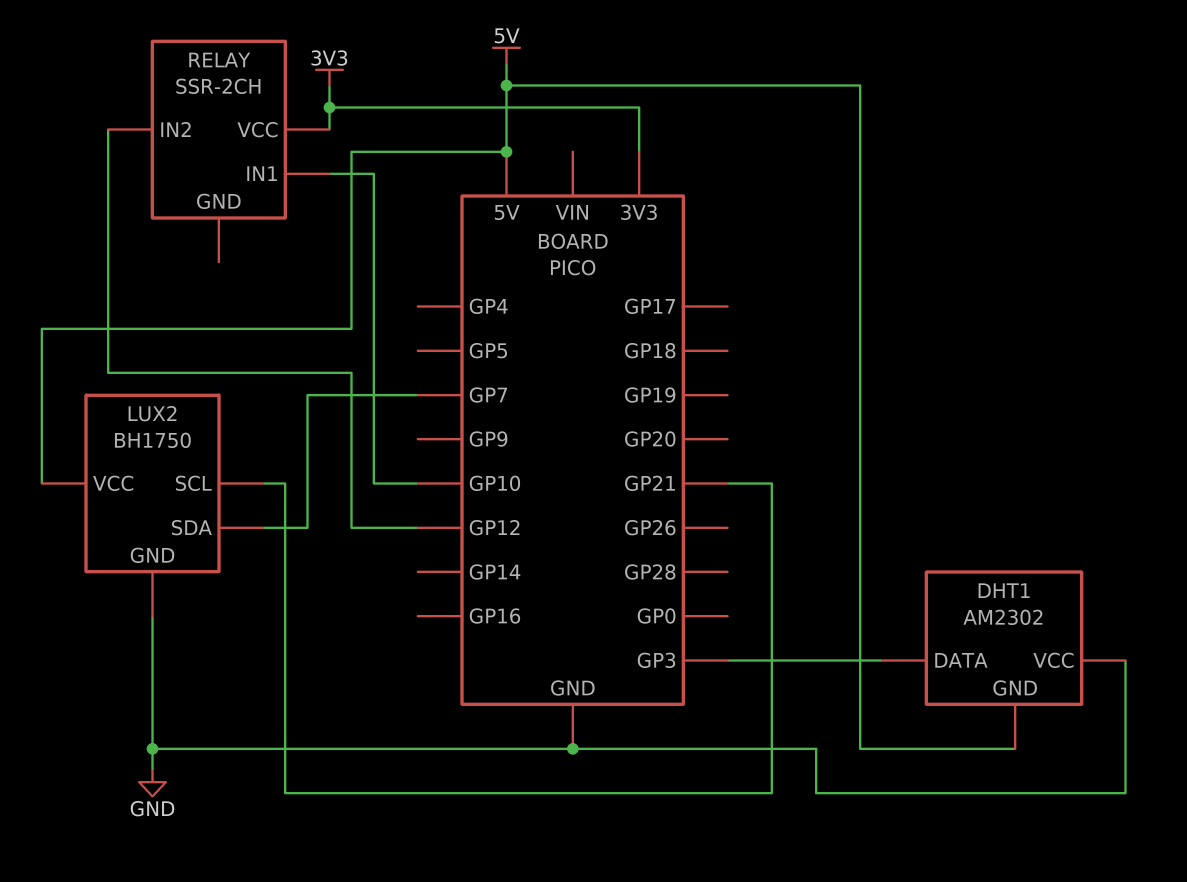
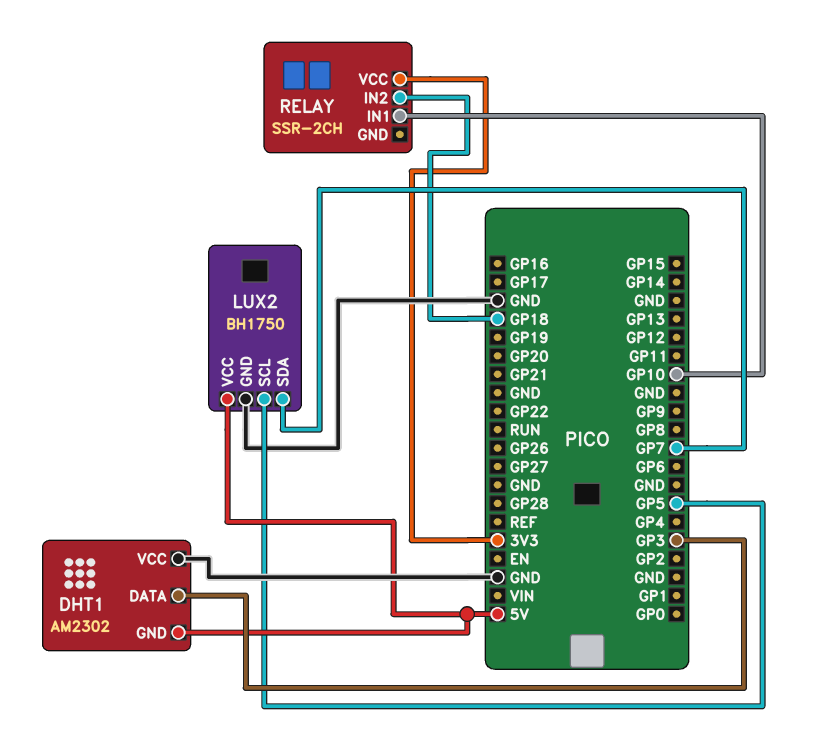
LUX2 pin SCL: GP21 -> GP5
RELAY pin IN2: GP12 -> GP18

